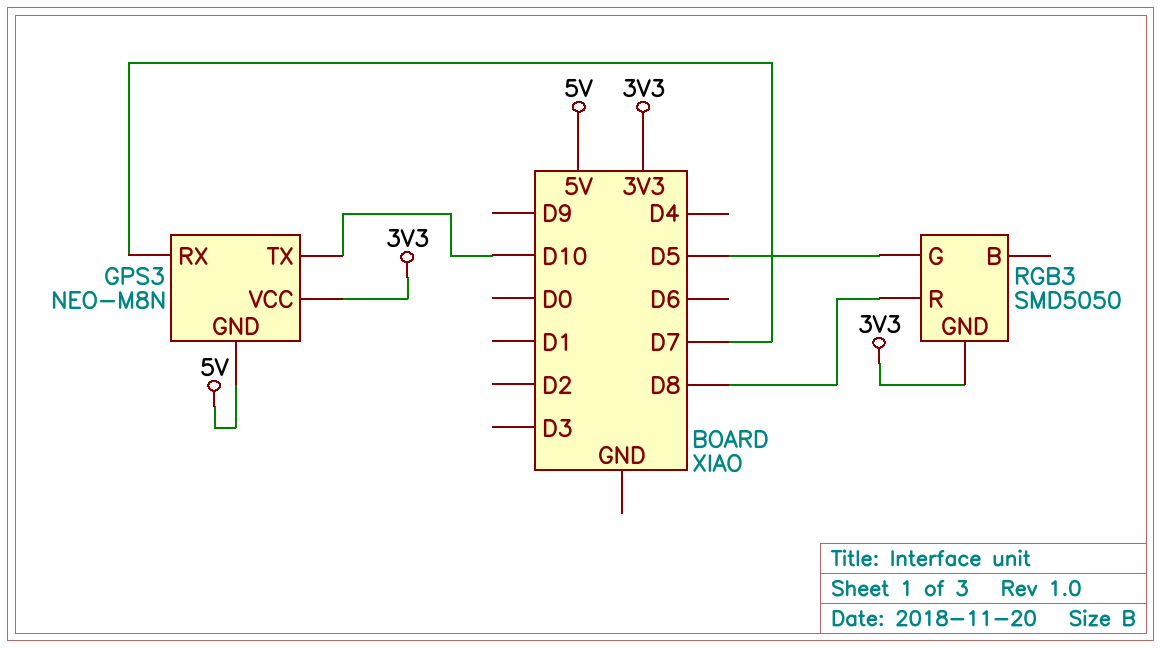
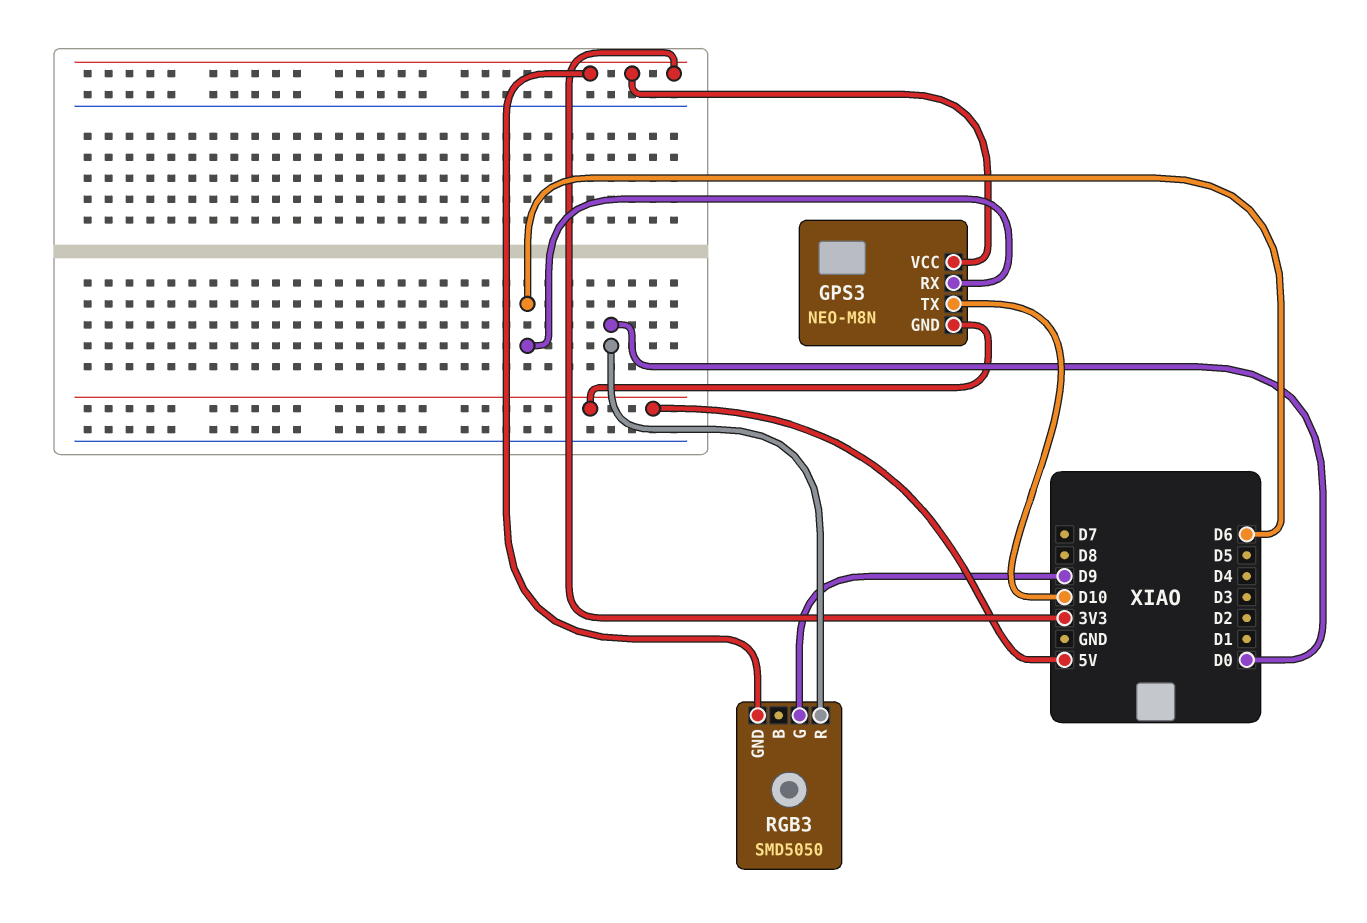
GPS3 pin RX: D7 -> D6
RGB3 pin G: D5 -> D9
RGB3 pin R: D8 -> D0

